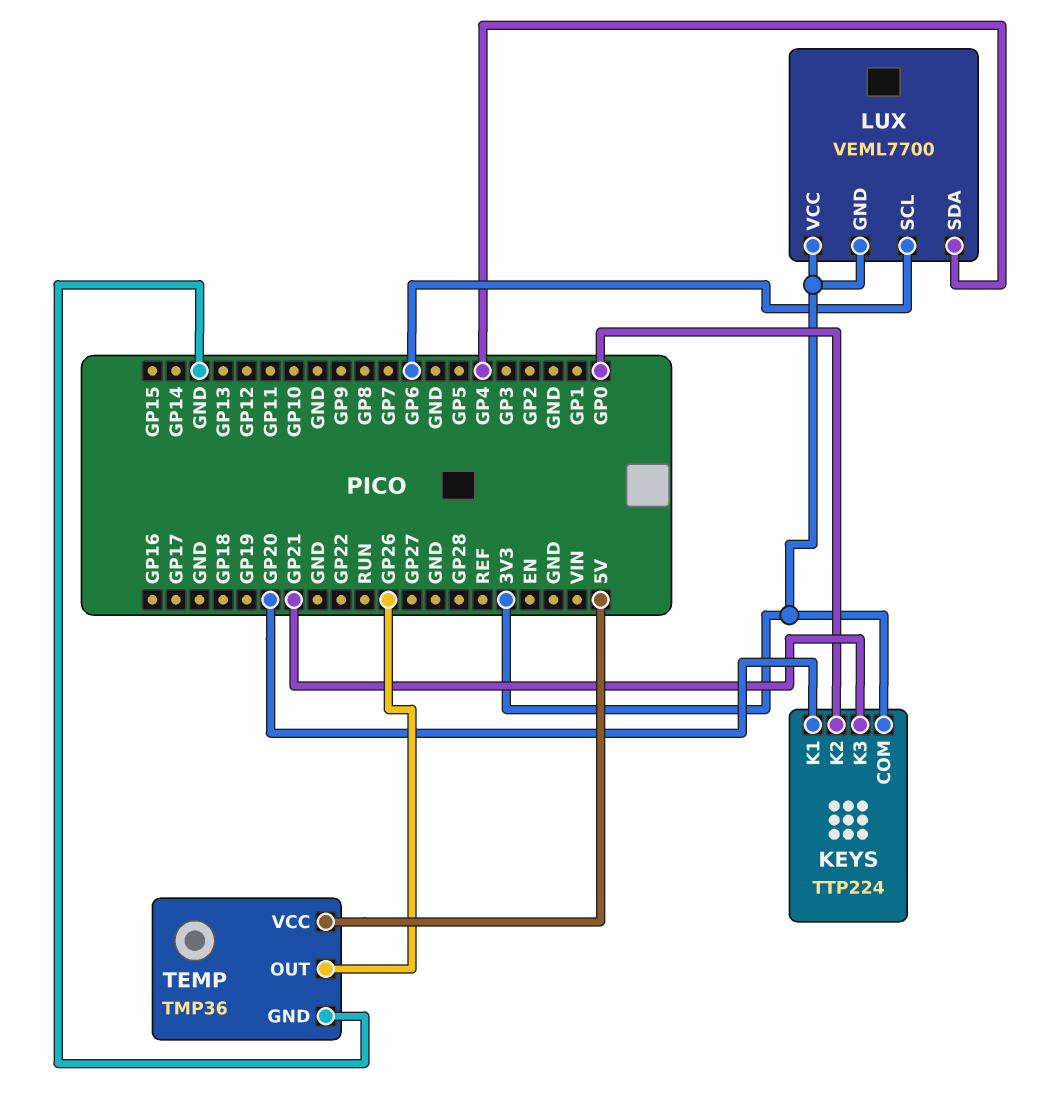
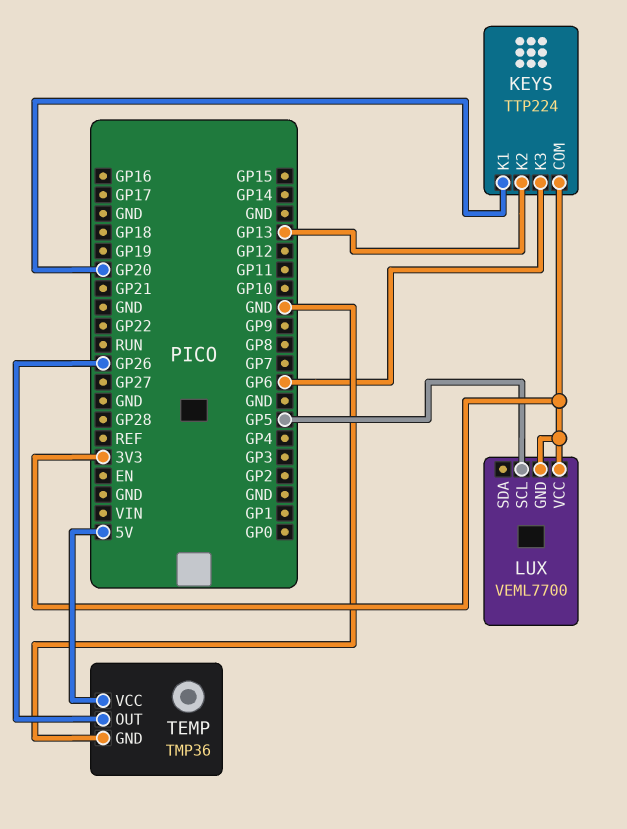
KEYS pin K2: GP0 -> GP13
KEYS pin K3: GP21 -> GP6
LUX pin SCL: GP6 -> GP5
LUX pin SDA: GP4 -> none

